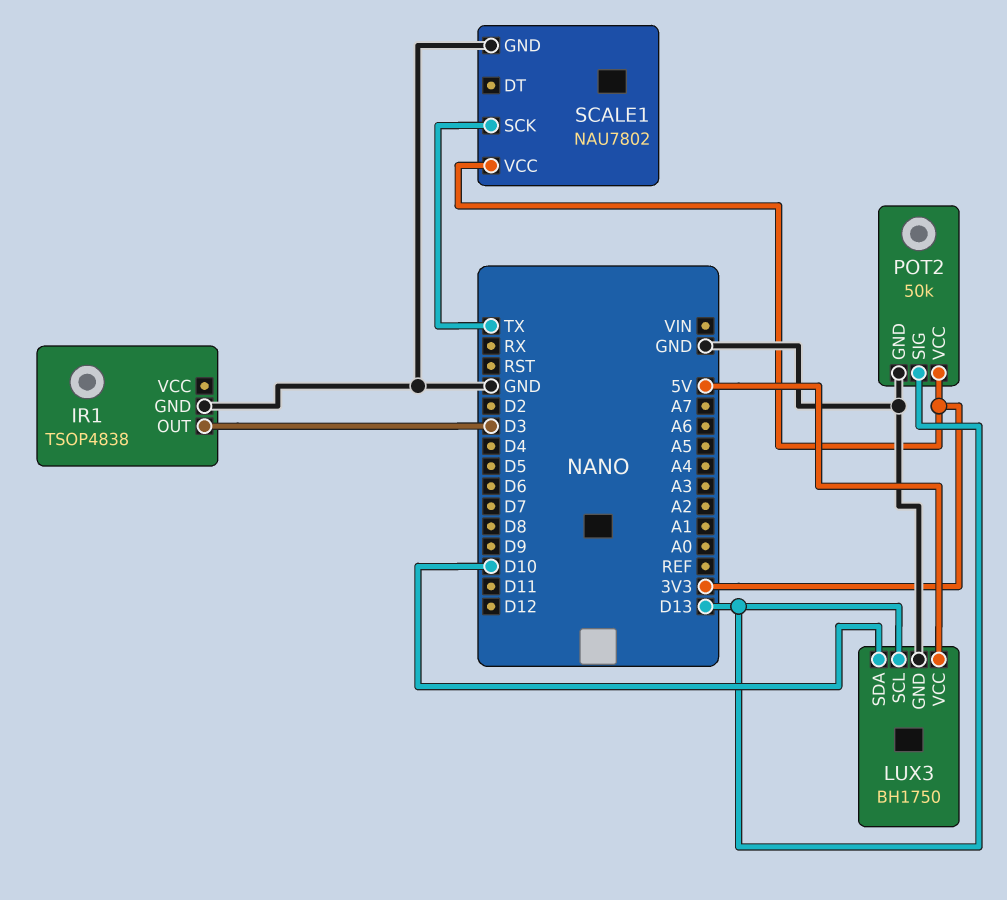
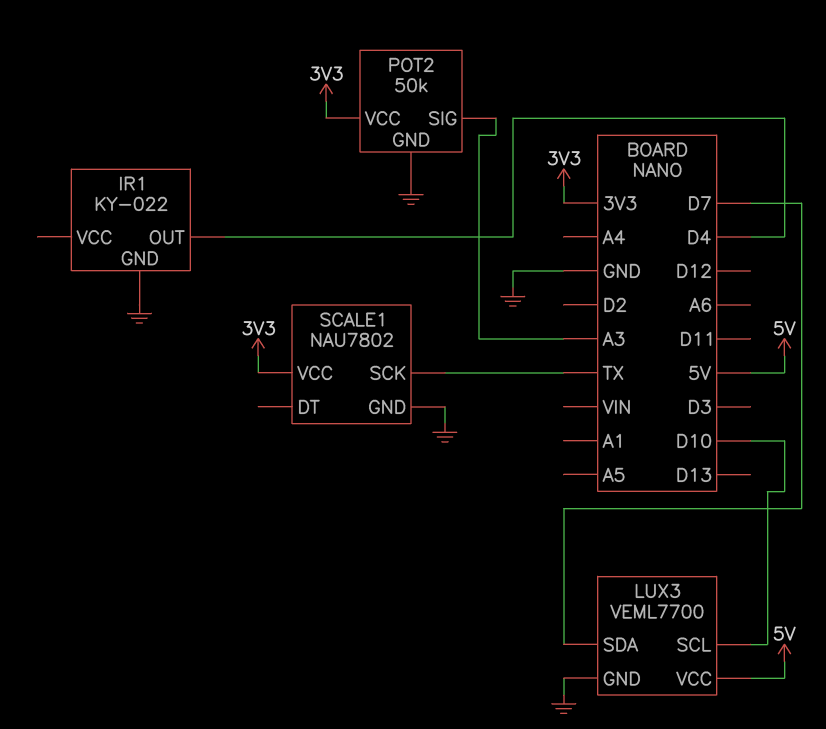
IR1: TSOP4838 -> KY-022
IR1 pin OUT: D3 -> D4
LUX3: BH1750 -> VEML7700
LUX3 pin SCL: D13 -> D10
LUX3 pin SDA: D10 -> D7
POT2 pin SIG: D13 -> A3

